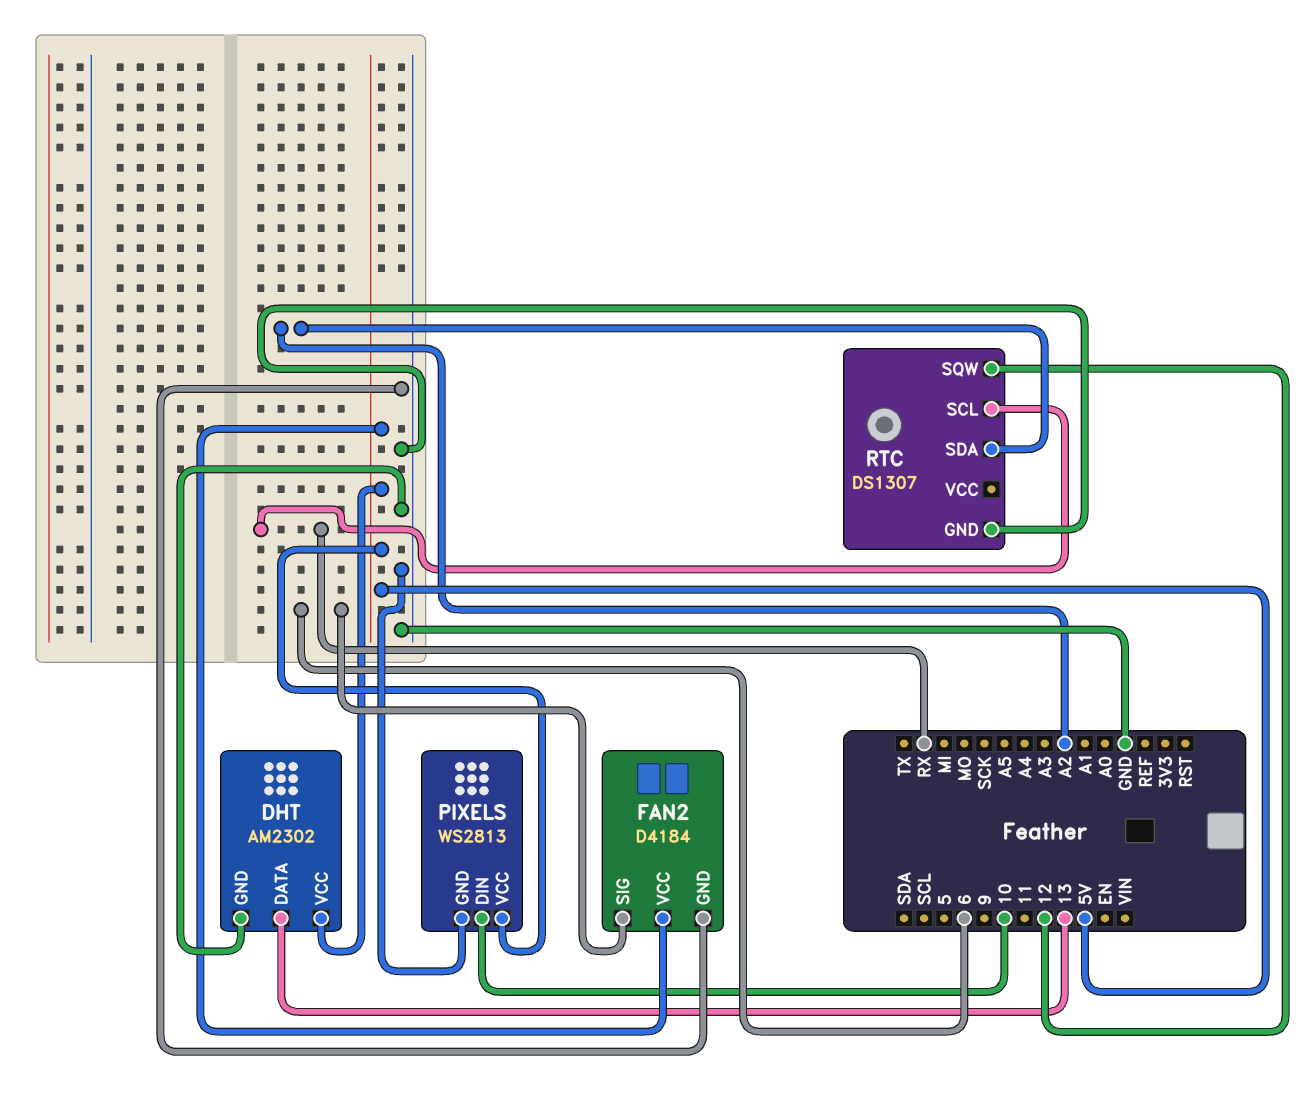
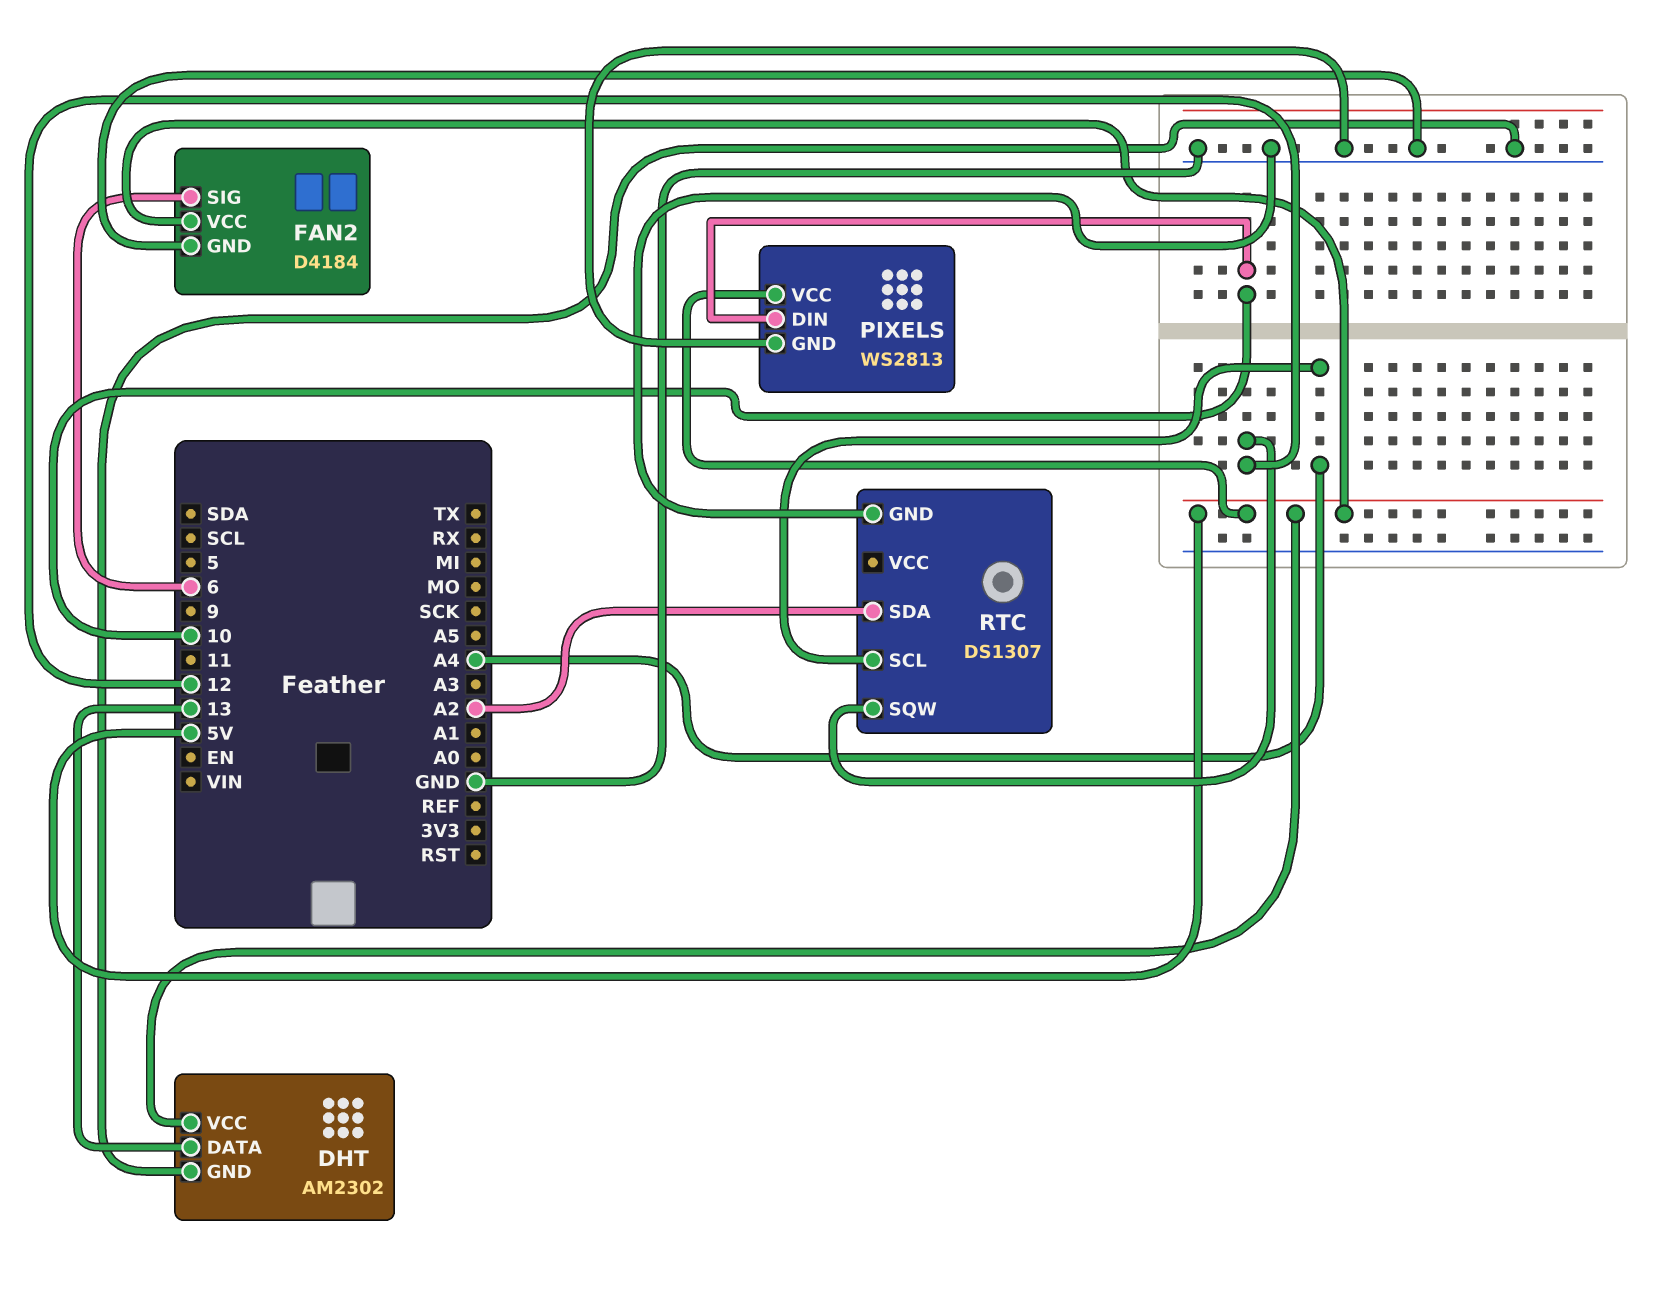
RTC pin SCL: RX -> A4

